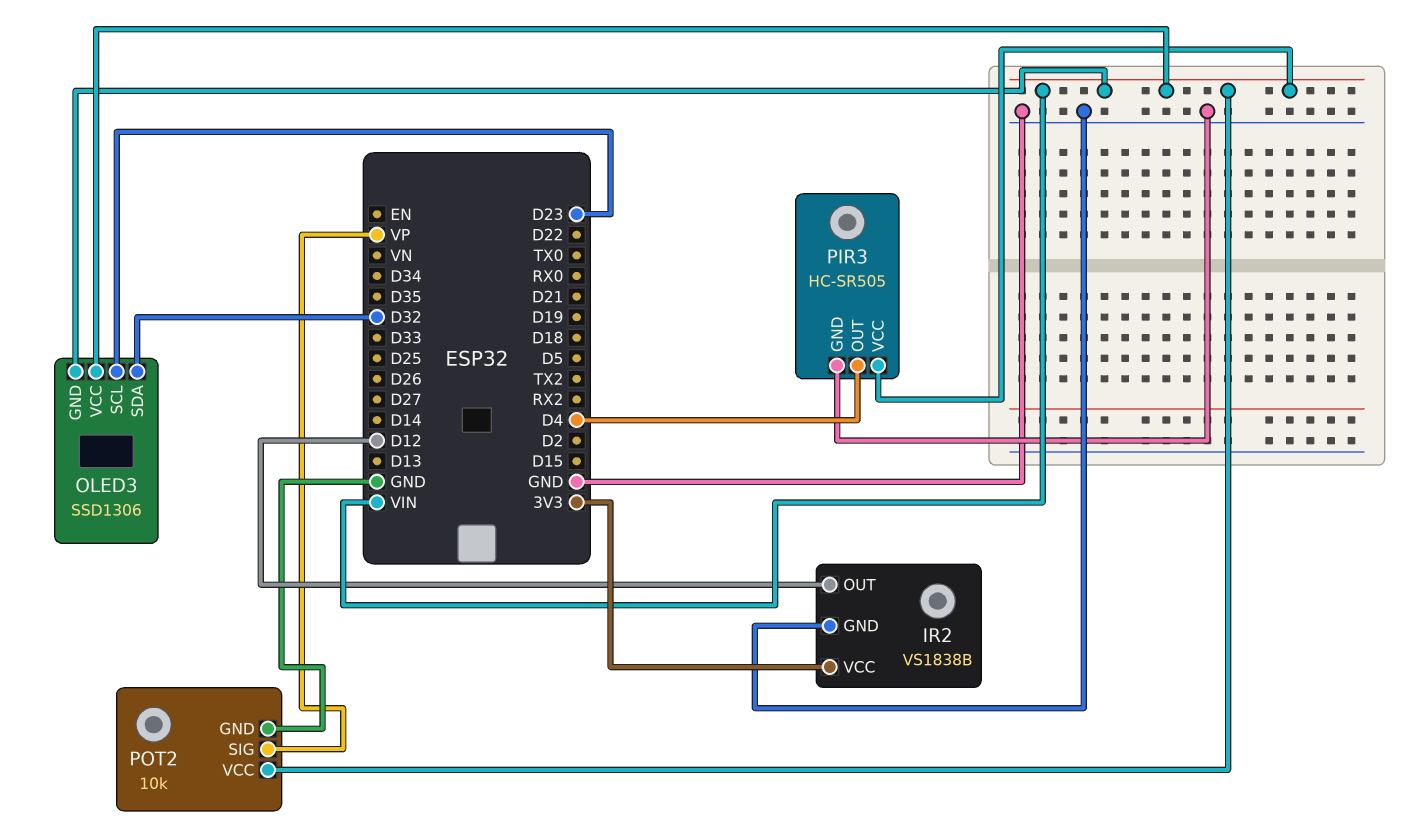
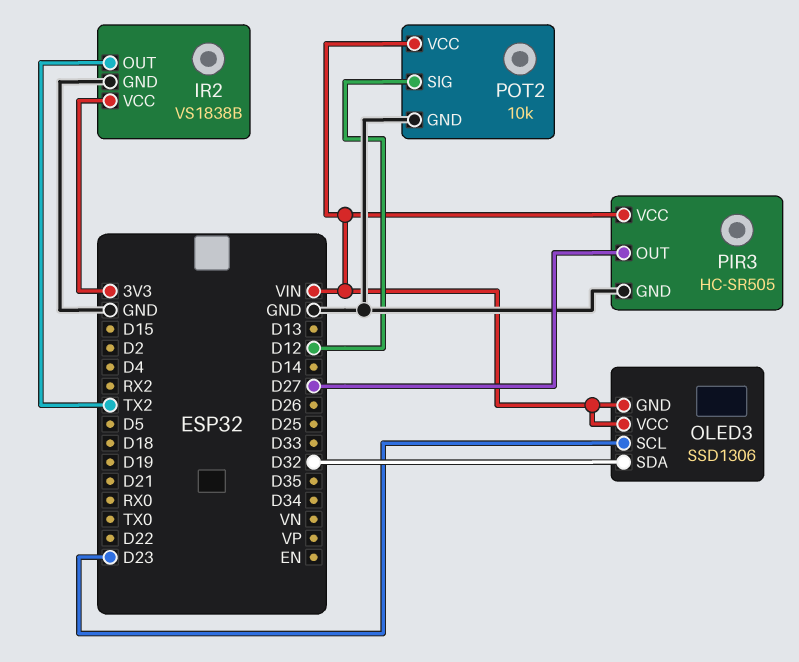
IR2 pin OUT: D12 -> TX2
PIR3 pin OUT: D4 -> D27
POT2 pin SIG: VP -> D12

